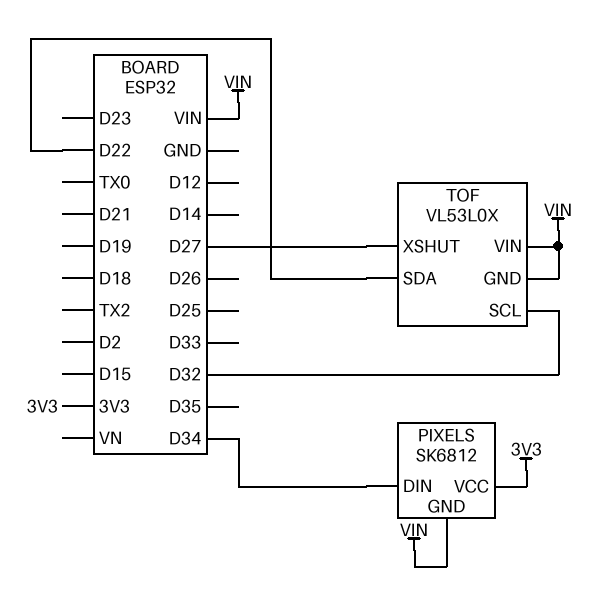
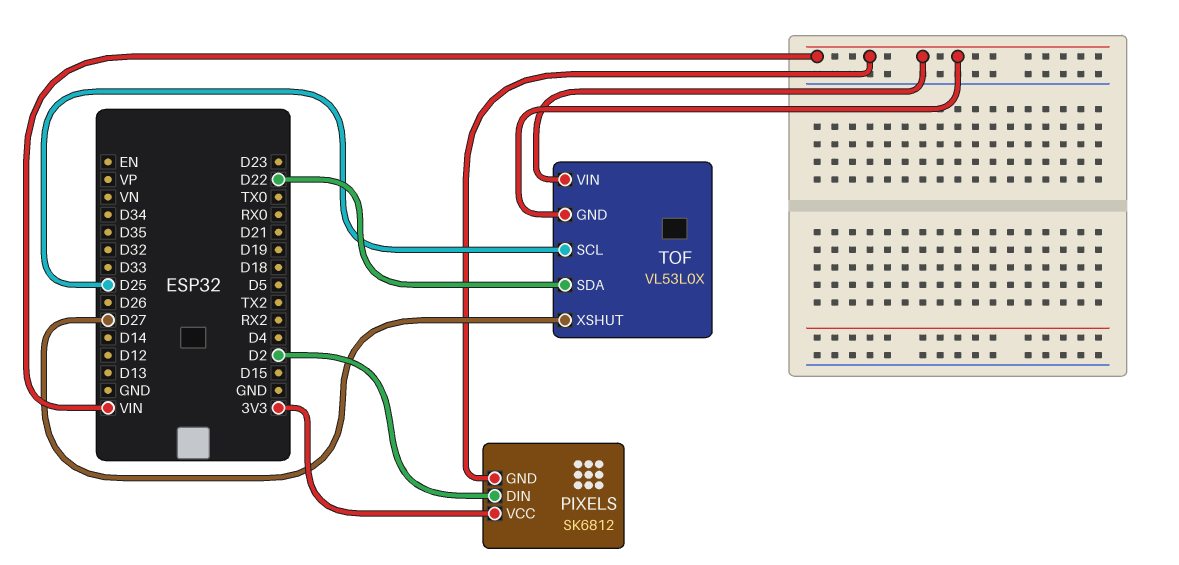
PIXELS pin DIN: D34 -> D2
TOF pin SCL: D32 -> D25

